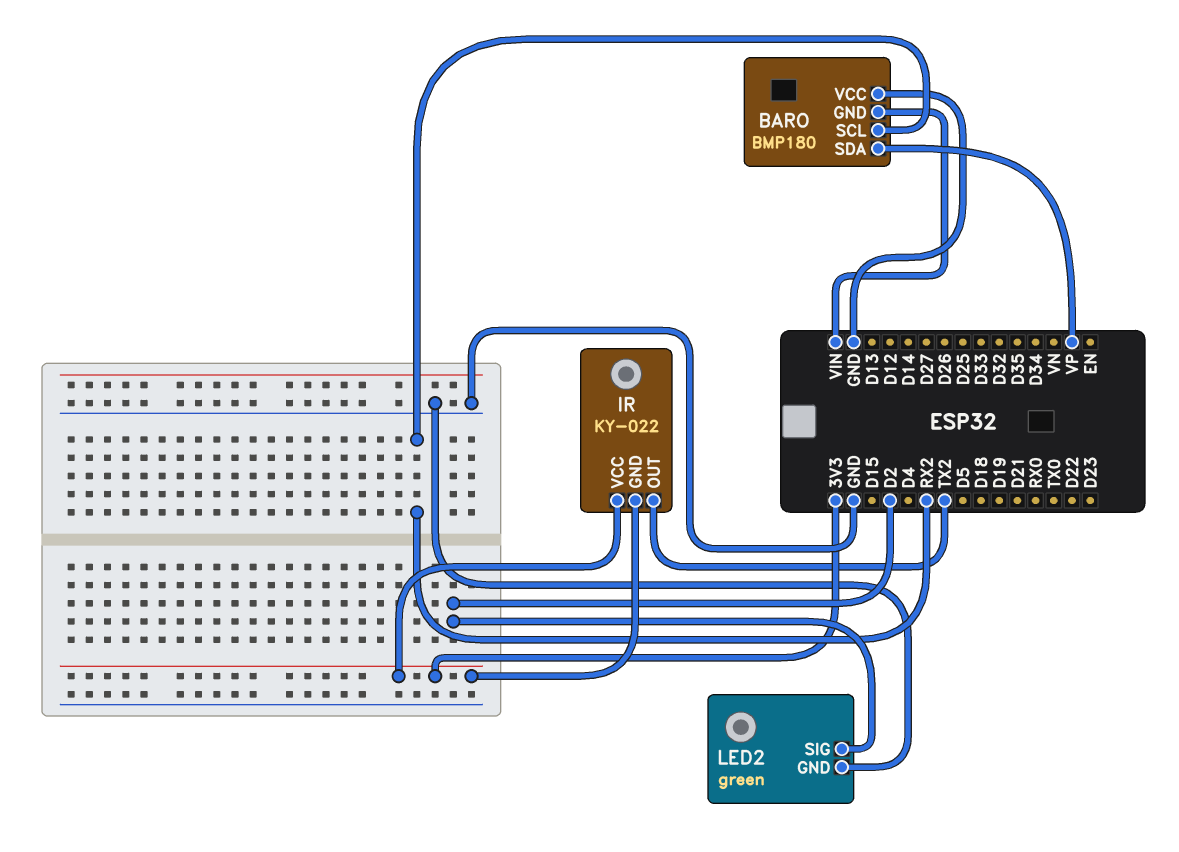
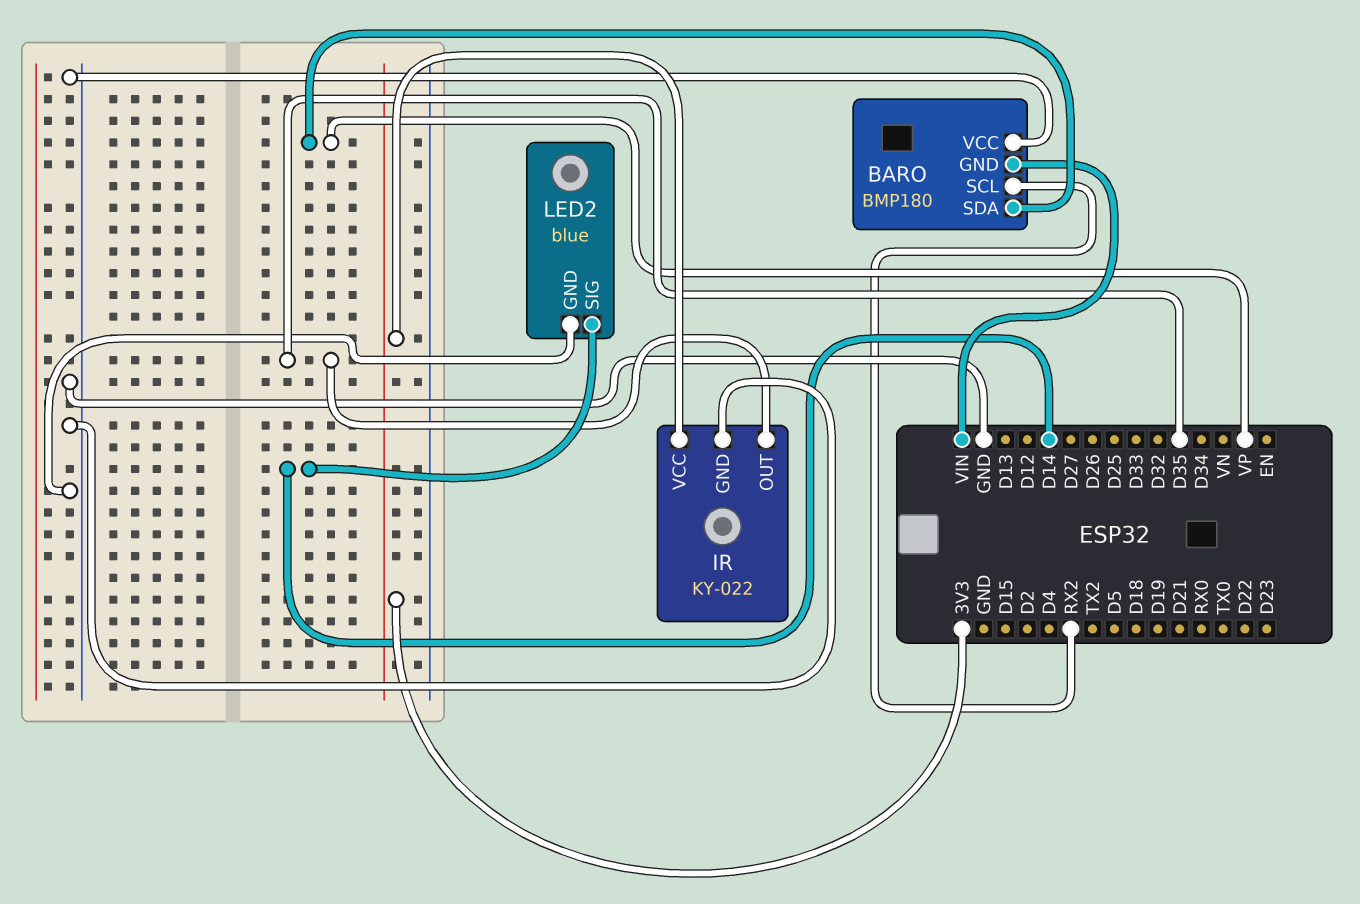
IR pin GND: 3V3 -> GND
IR pin OUT: TX2 -> D35
LED2: green -> blue
LED2 pin SIG: D2 -> D14

